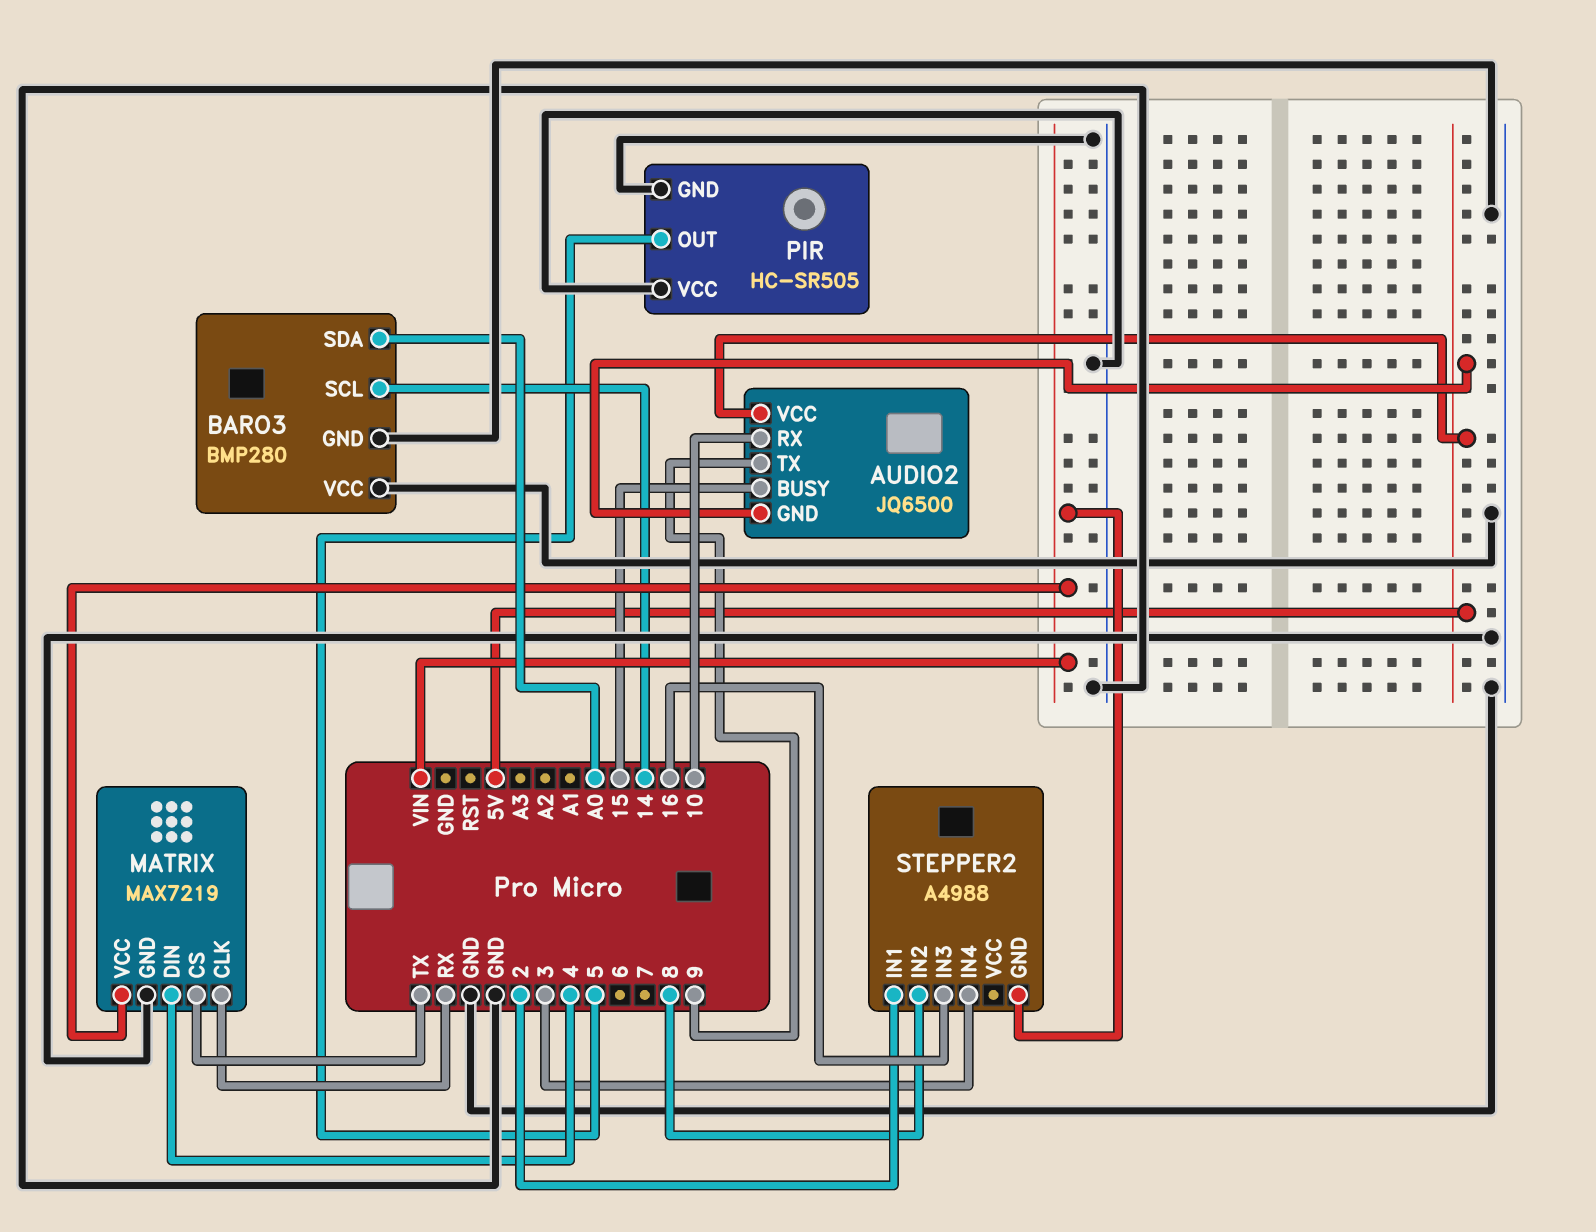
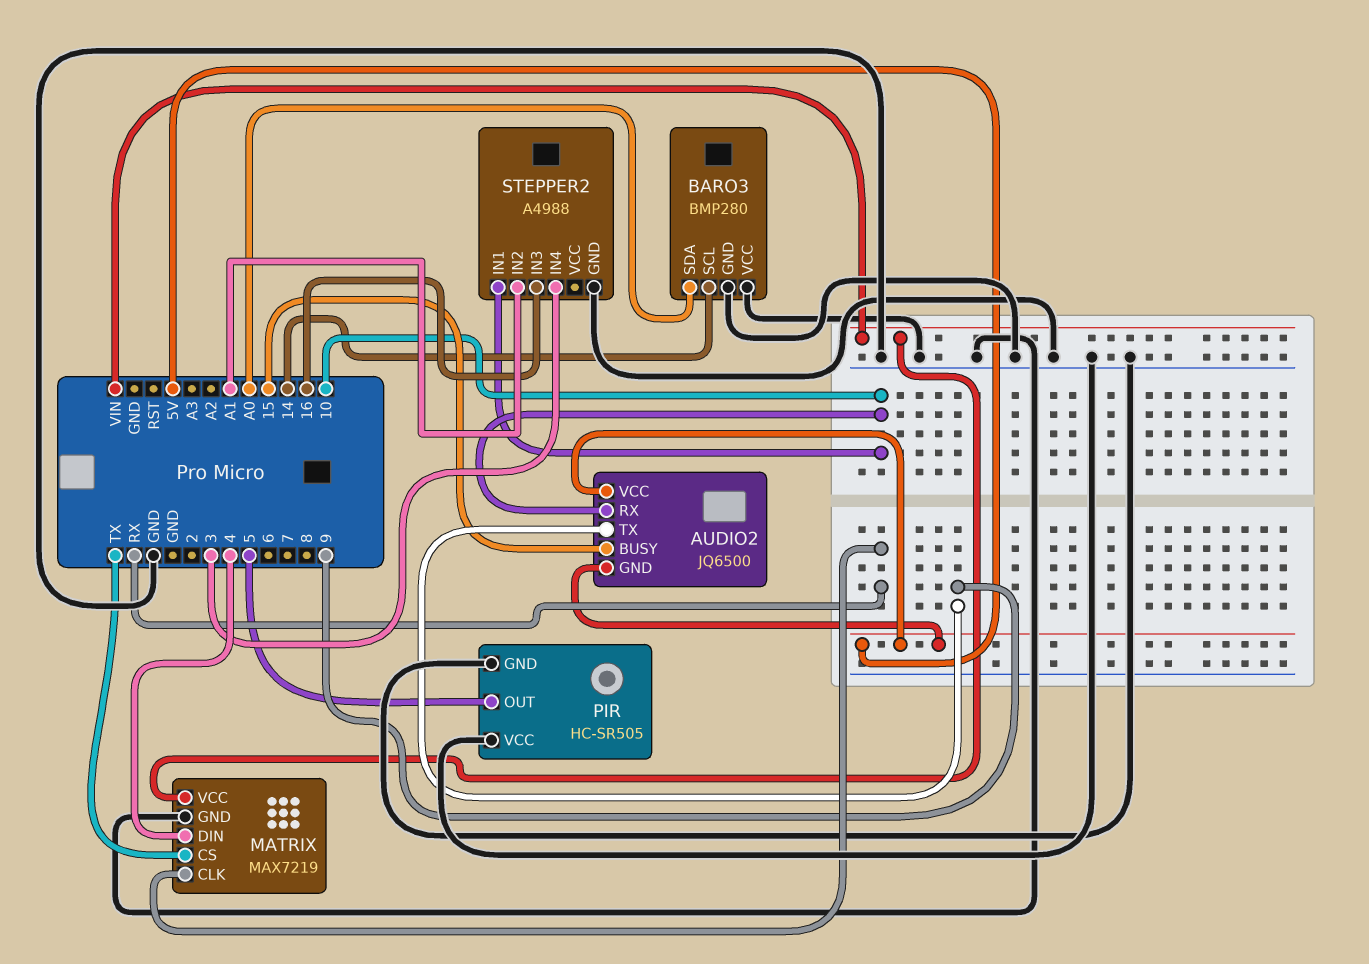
STEPPER2 pin GND: VIN -> GND
STEPPER2 pin IN1: 2 -> 10
STEPPER2 pin IN2: 8 -> A1

